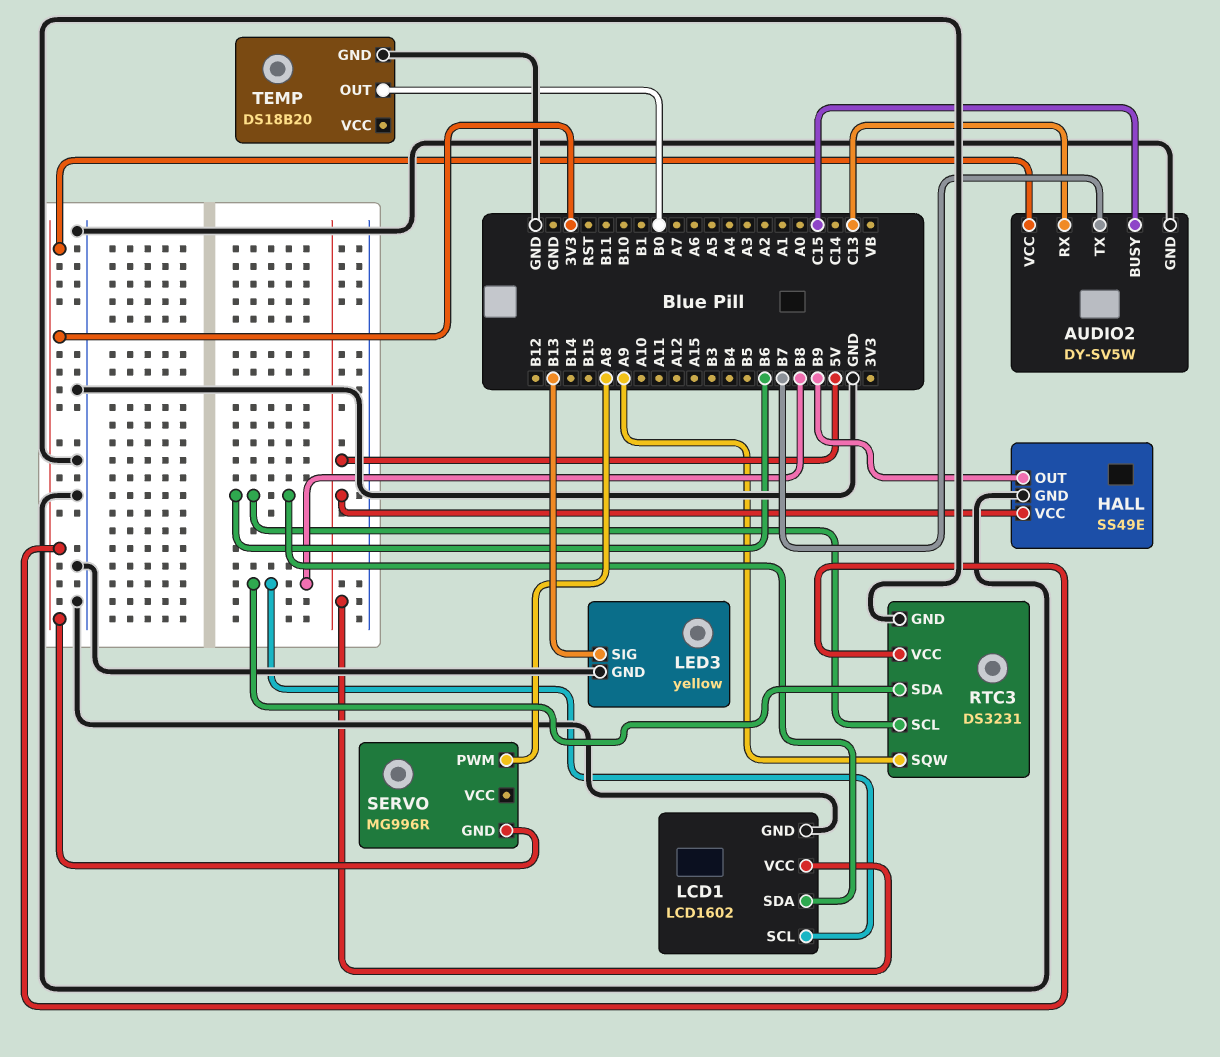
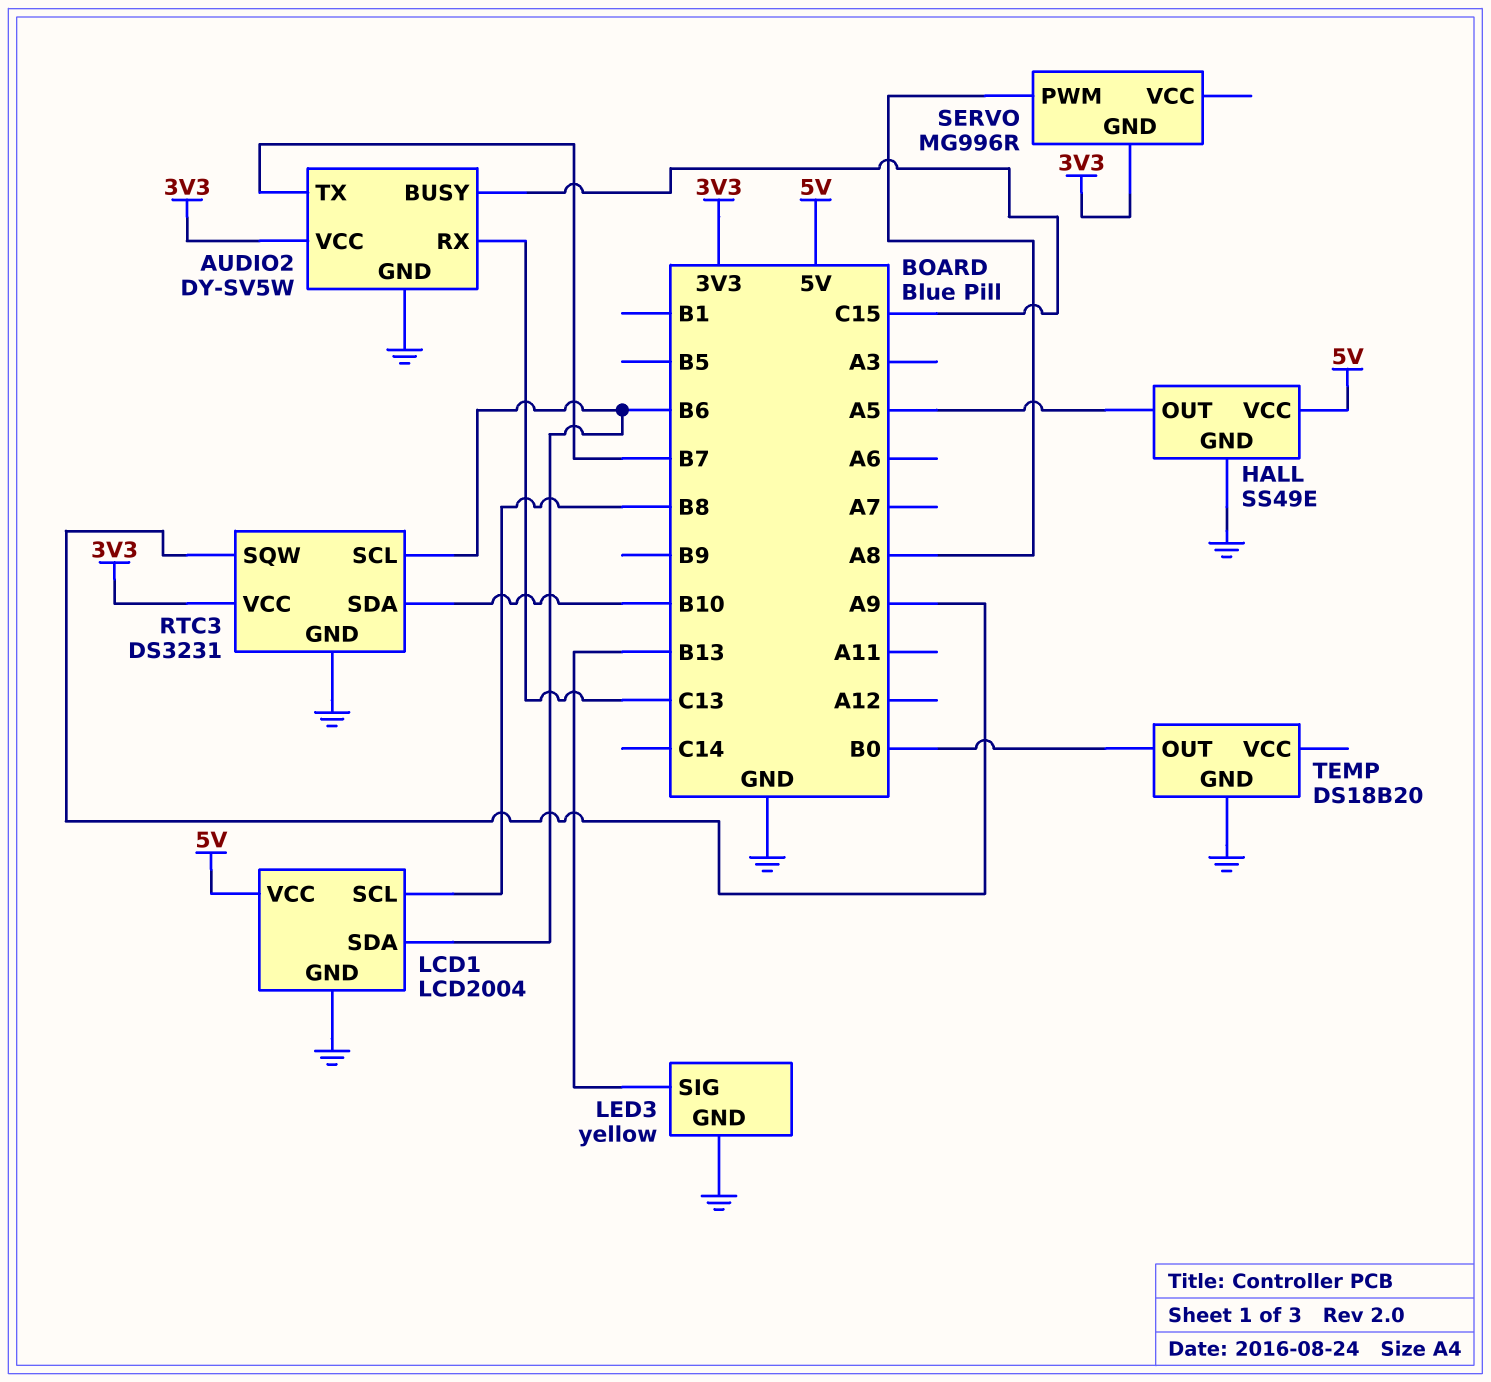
HALL pin OUT: B9 -> A5
LCD1: LCD1602 -> LCD2004
RTC3 pin SDA: B8 -> B10

